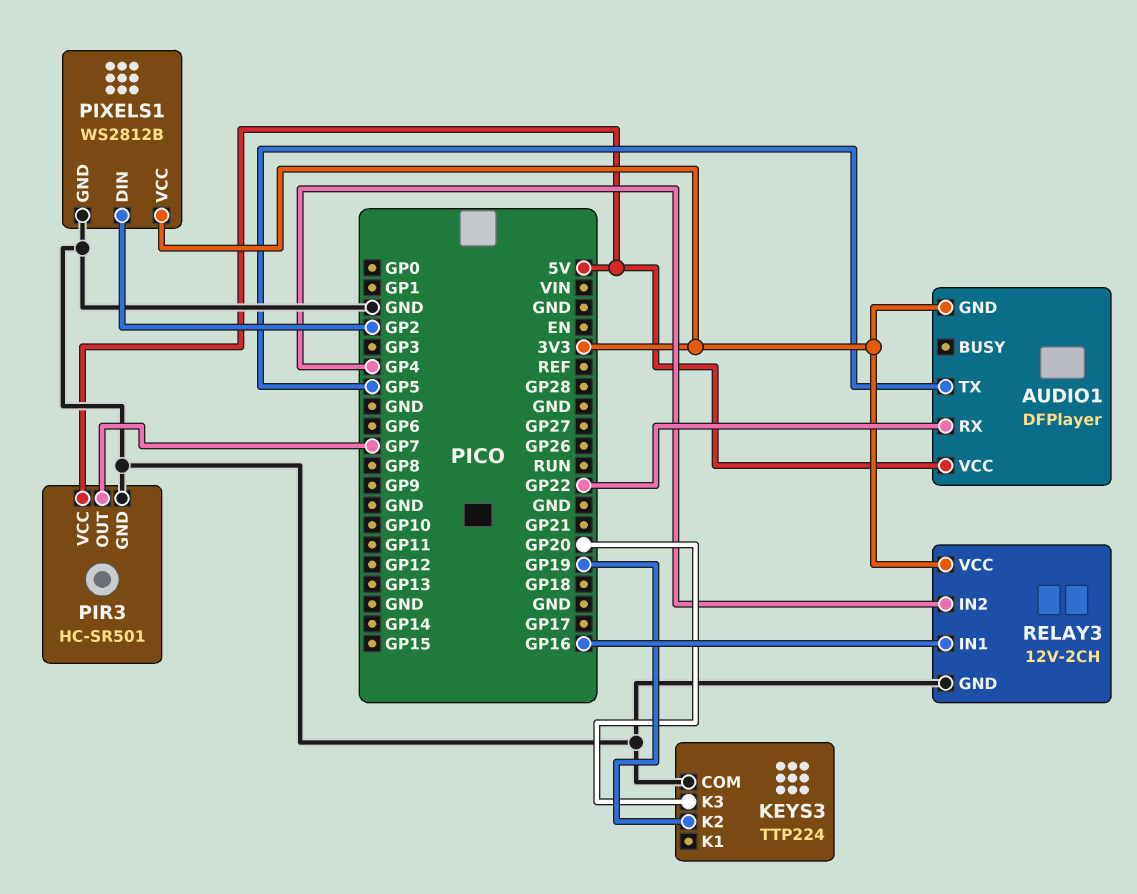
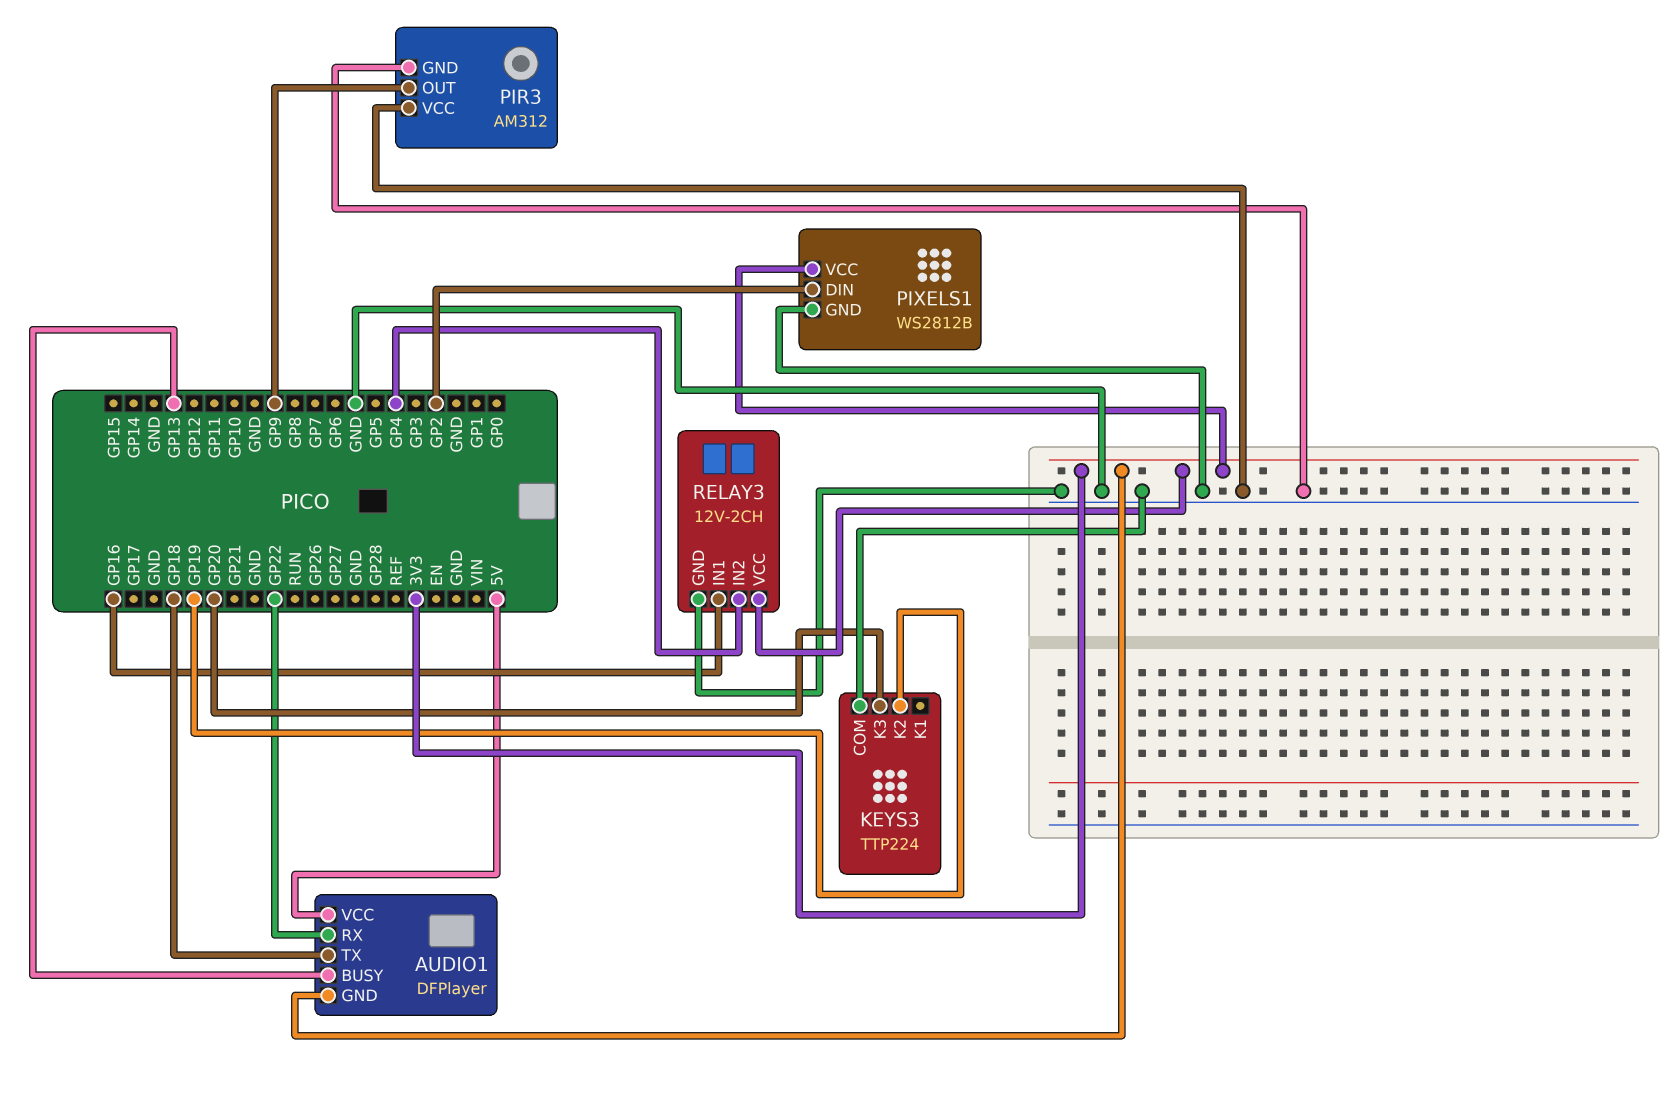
AUDIO1 pin BUSY: none -> GP13
AUDIO1 pin TX: GP5 -> GP18
PIR3: HC-SR501 -> AM312
PIR3 pin OUT: GP7 -> GP9
PIR3 pin VCC: 5V -> GND

